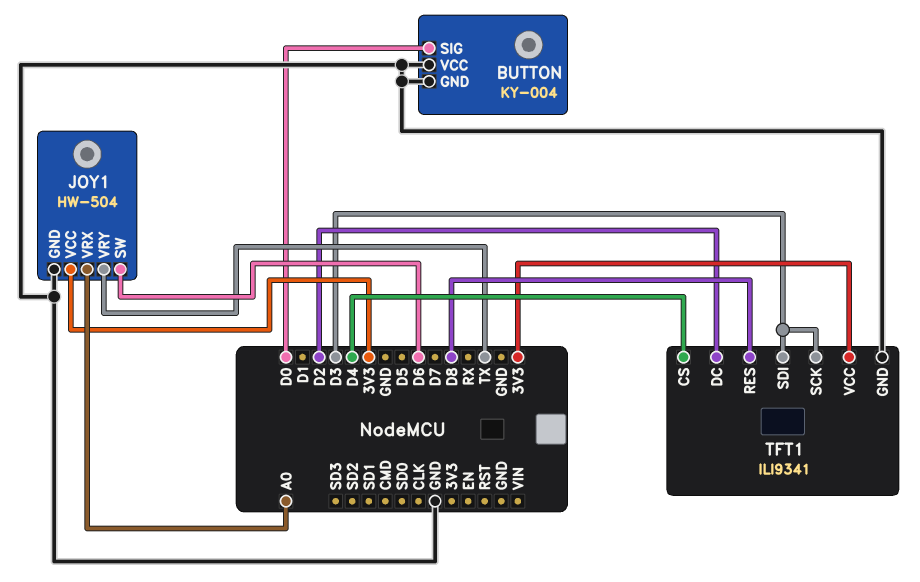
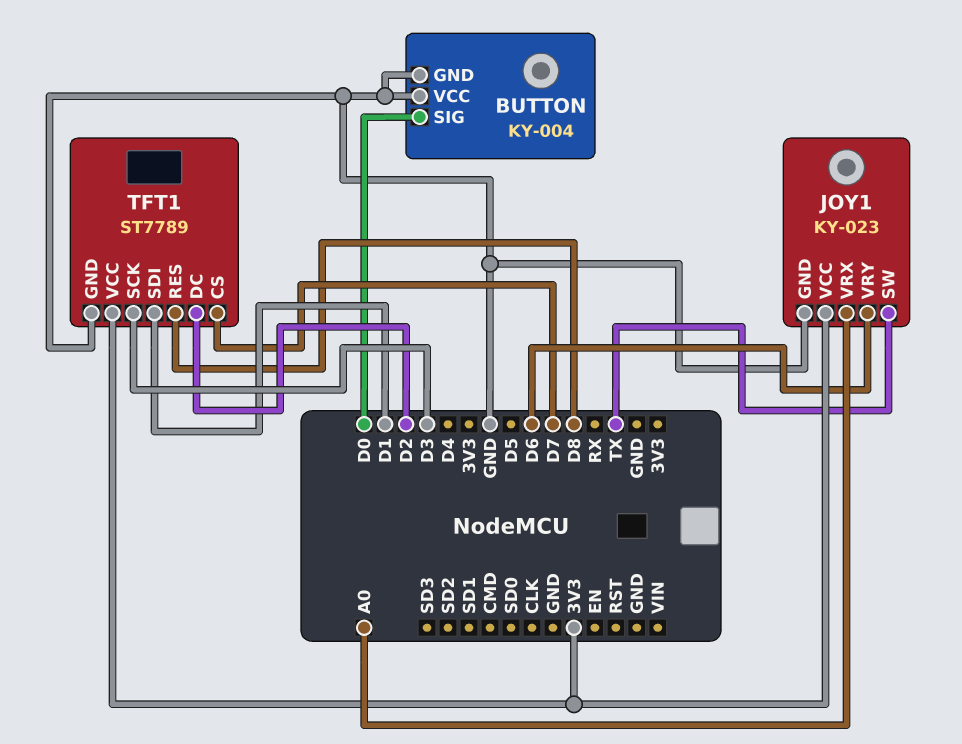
JOY1: HW-504 -> KY-023
JOY1 pin SW: D6 -> TX
JOY1 pin VRY: TX -> D6
TFT1: ILI9341 -> ST7789
TFT1 pin CS: D4 -> D7
TFT1 pin SDI: D3 -> D1

